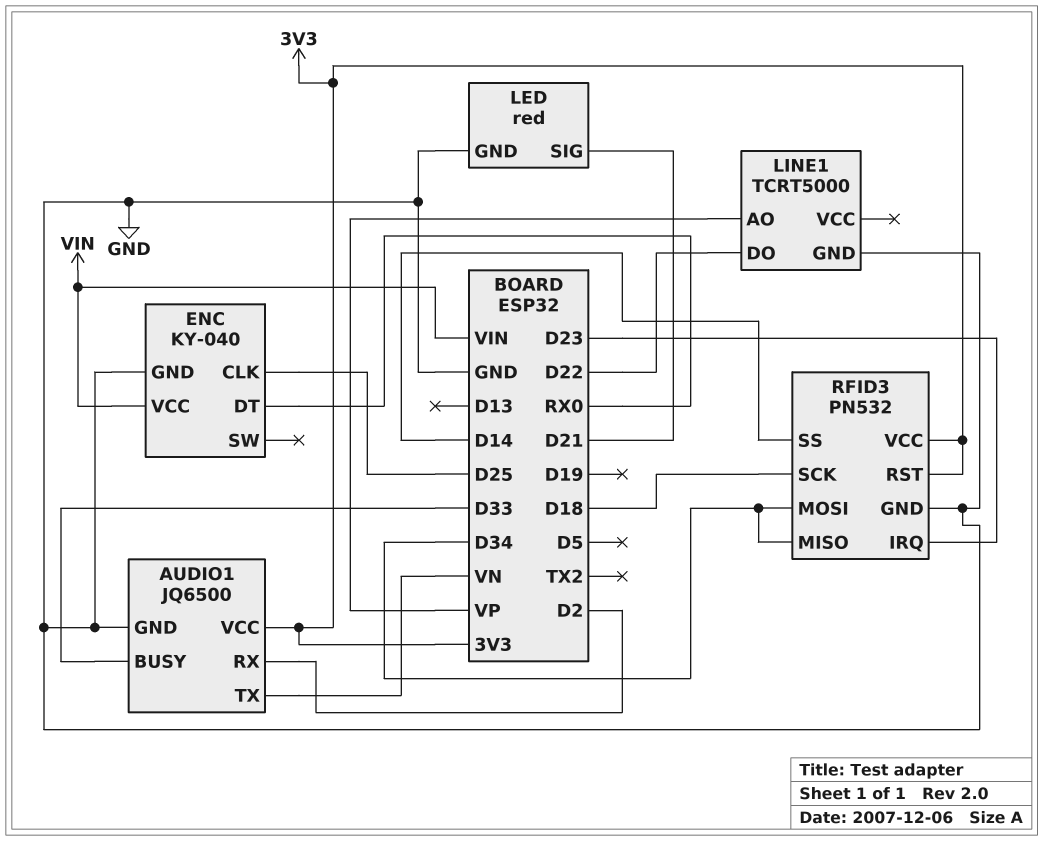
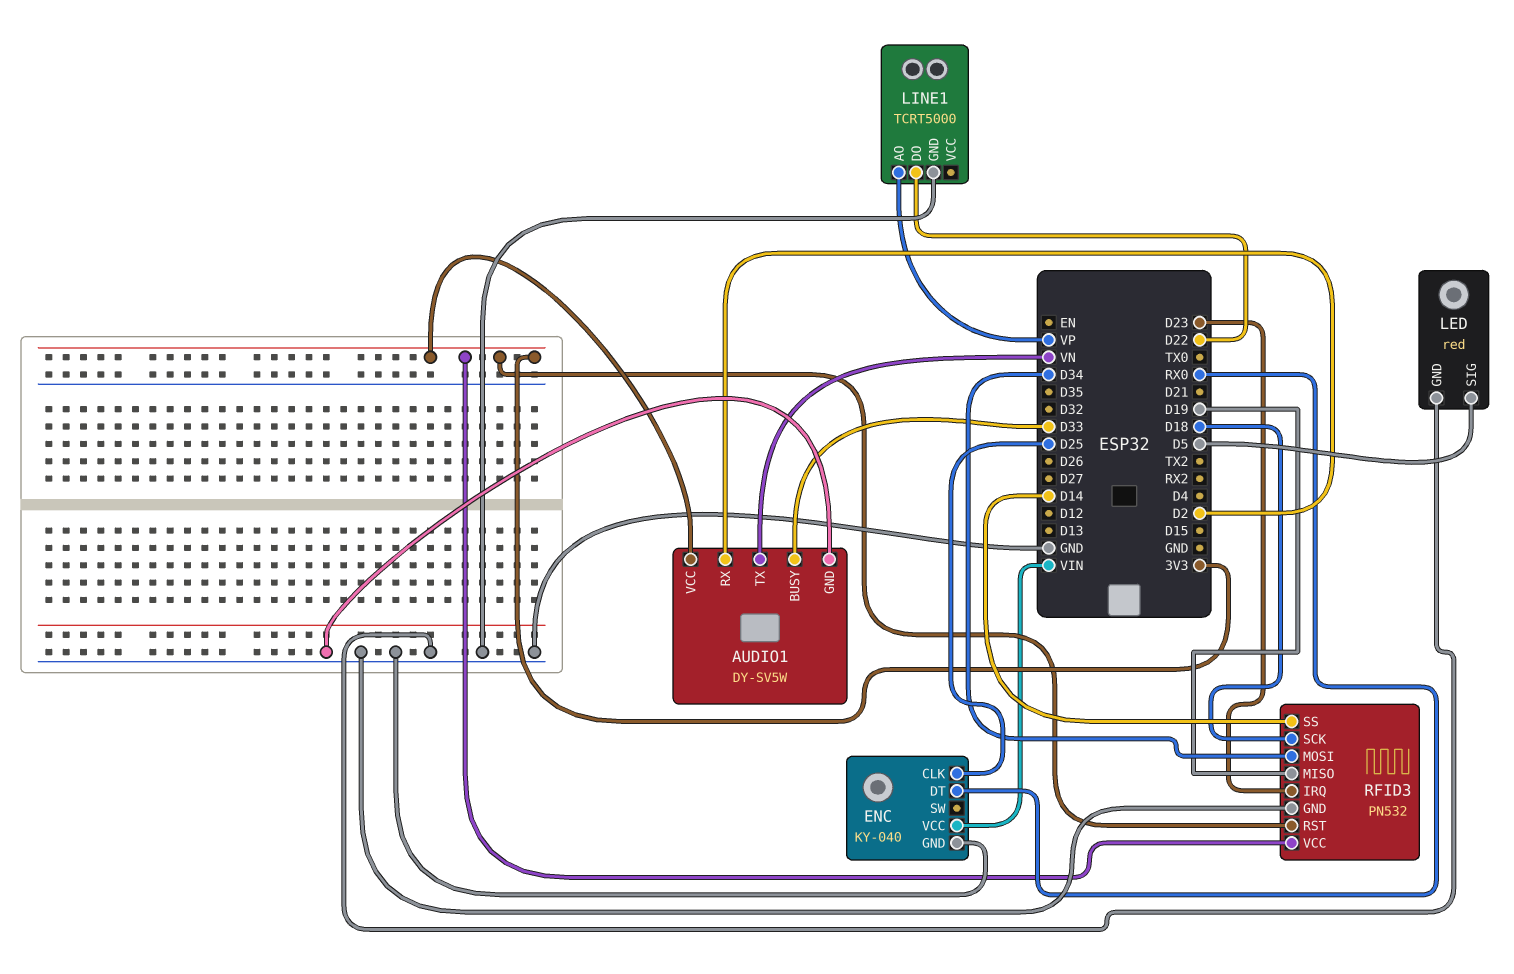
AUDIO1: JQ6500 -> DY-SV5W
LED pin SIG: D21 -> D5
RFID3 pin MISO: D34 -> D19

